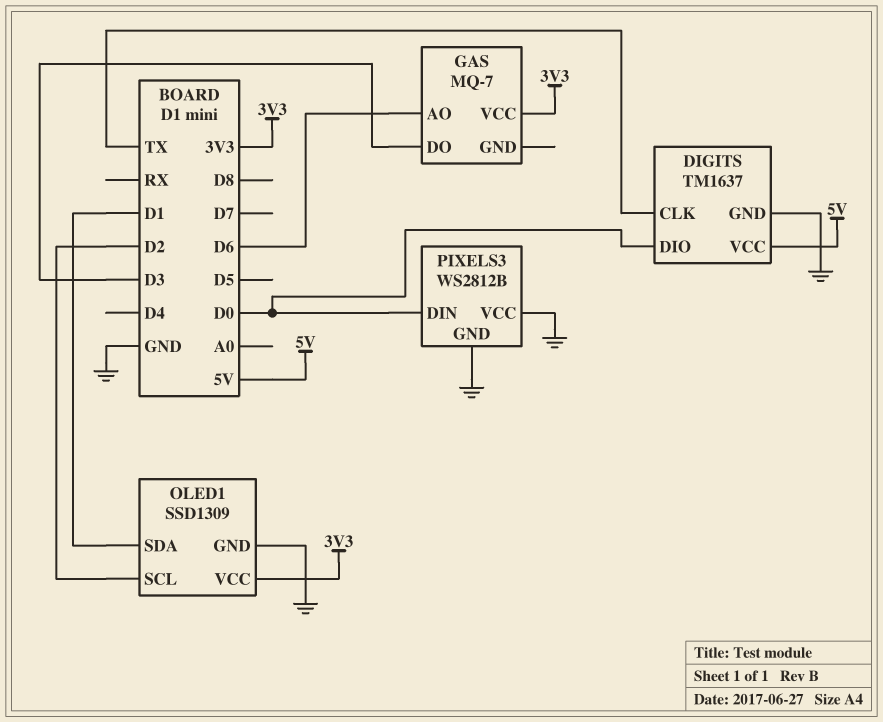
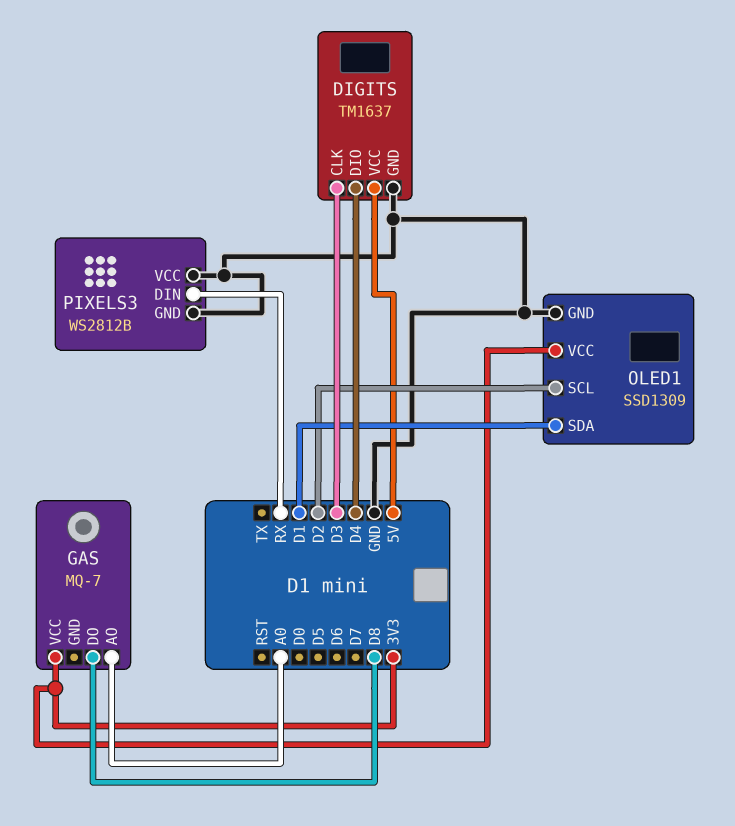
DIGITS pin CLK: TX -> D3
DIGITS pin DIO: D0 -> D4
GAS pin AO: D6 -> A0
GAS pin DO: D3 -> D8
PIXELS3 pin DIN: D0 -> RX

